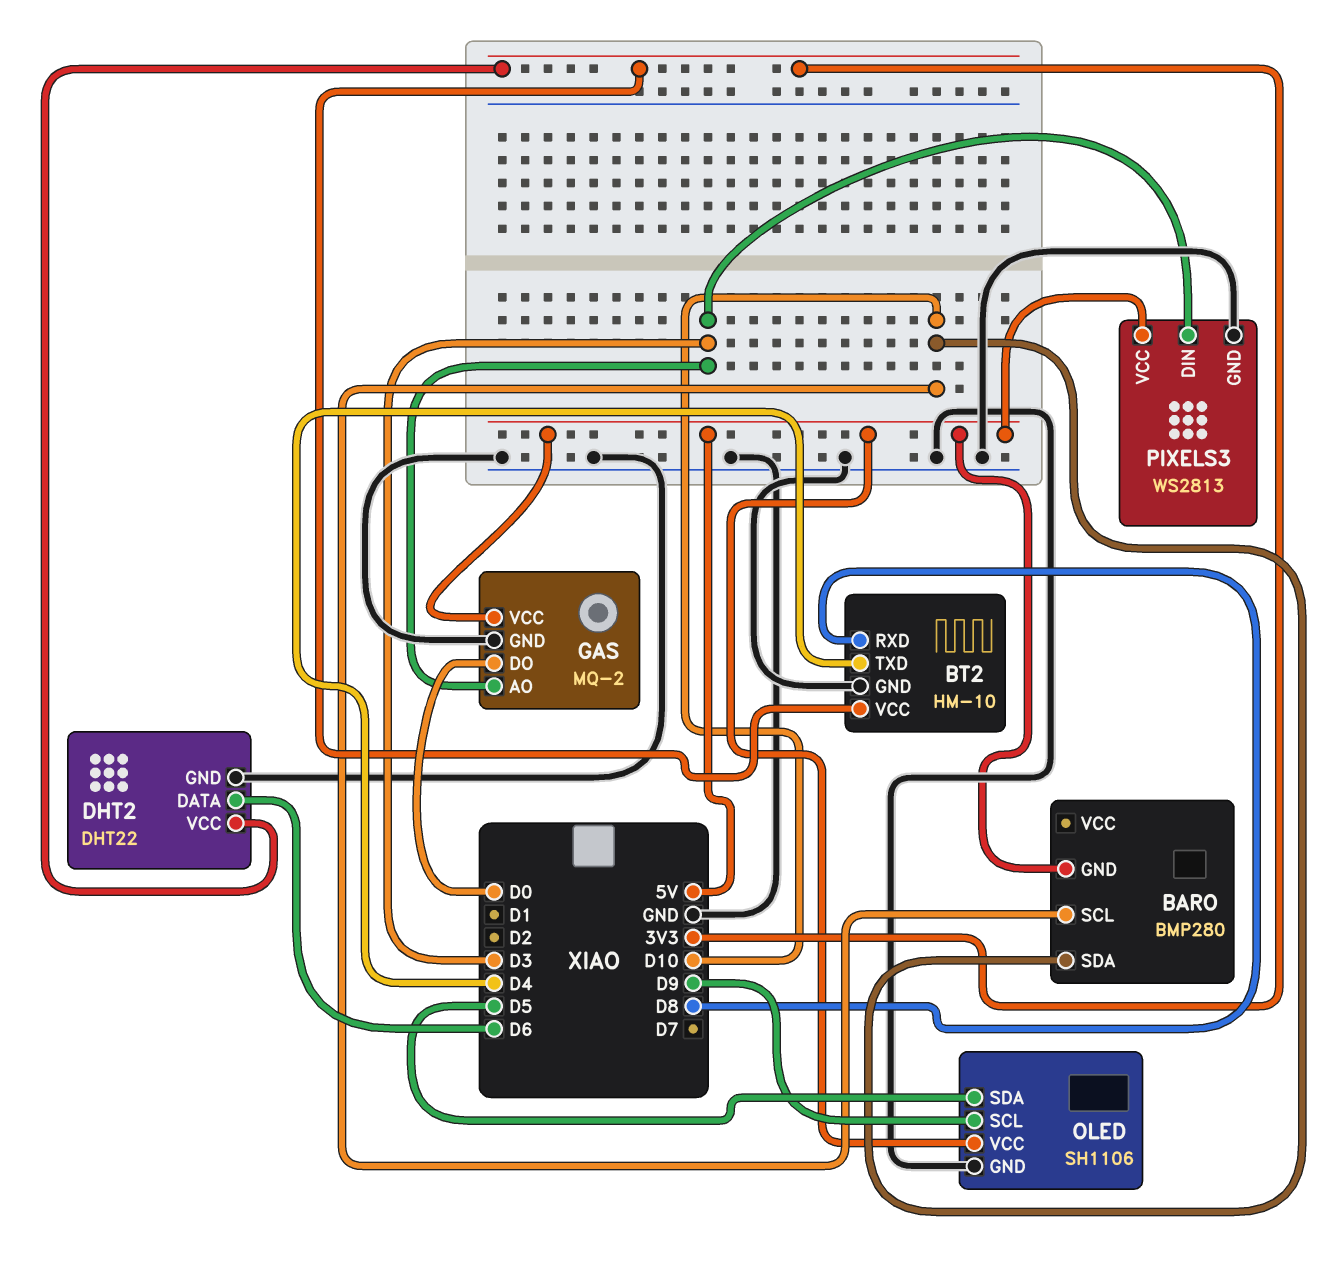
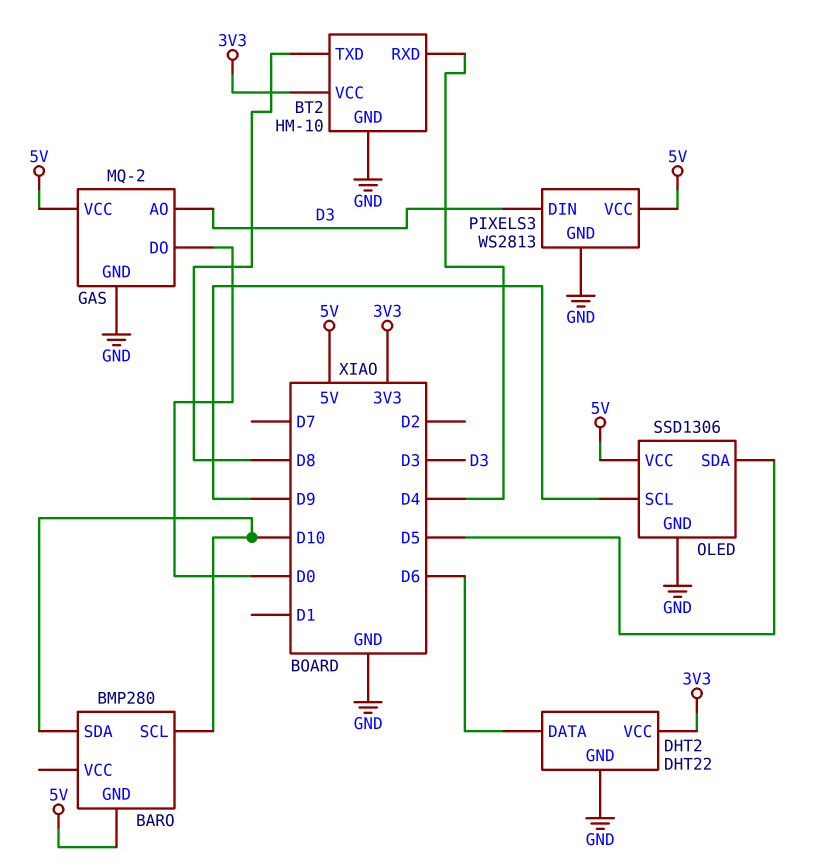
BT2 pin RXD: D8 -> D4
BT2 pin TXD: D4 -> D8
OLED: SH1106 -> SSD1306

